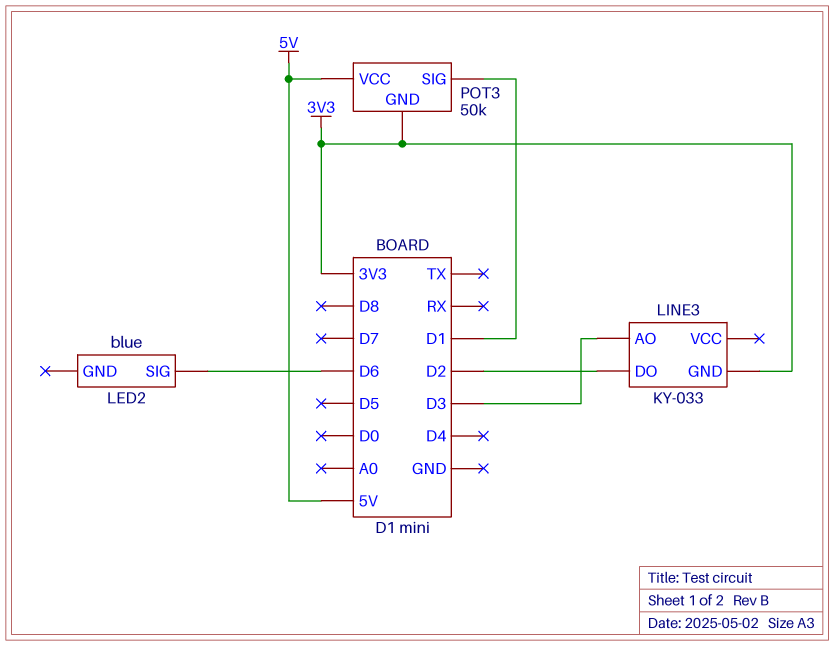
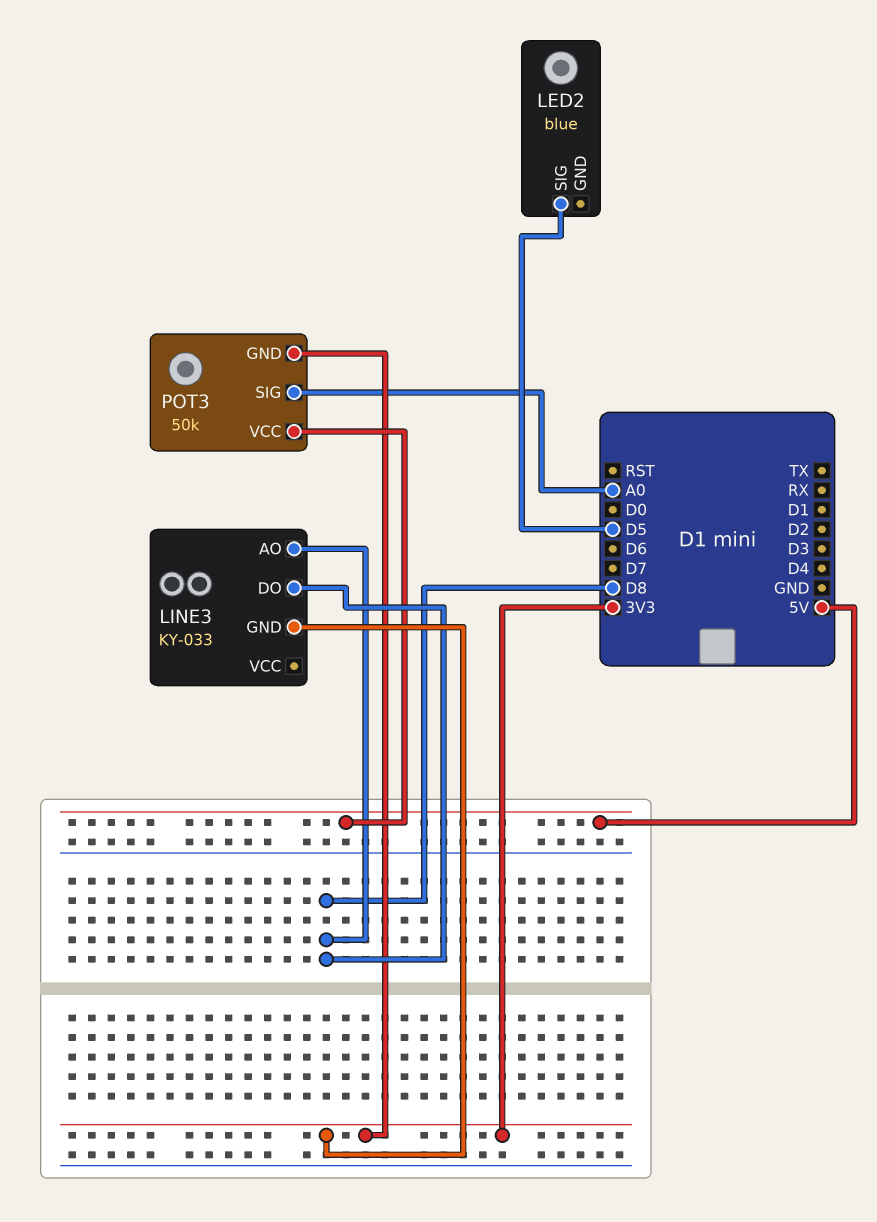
LED2 pin SIG: D6 -> D5
LINE3 pin AO: D3 -> D8
LINE3 pin DO: D2 -> D8
POT3 pin SIG: D1 -> A0

